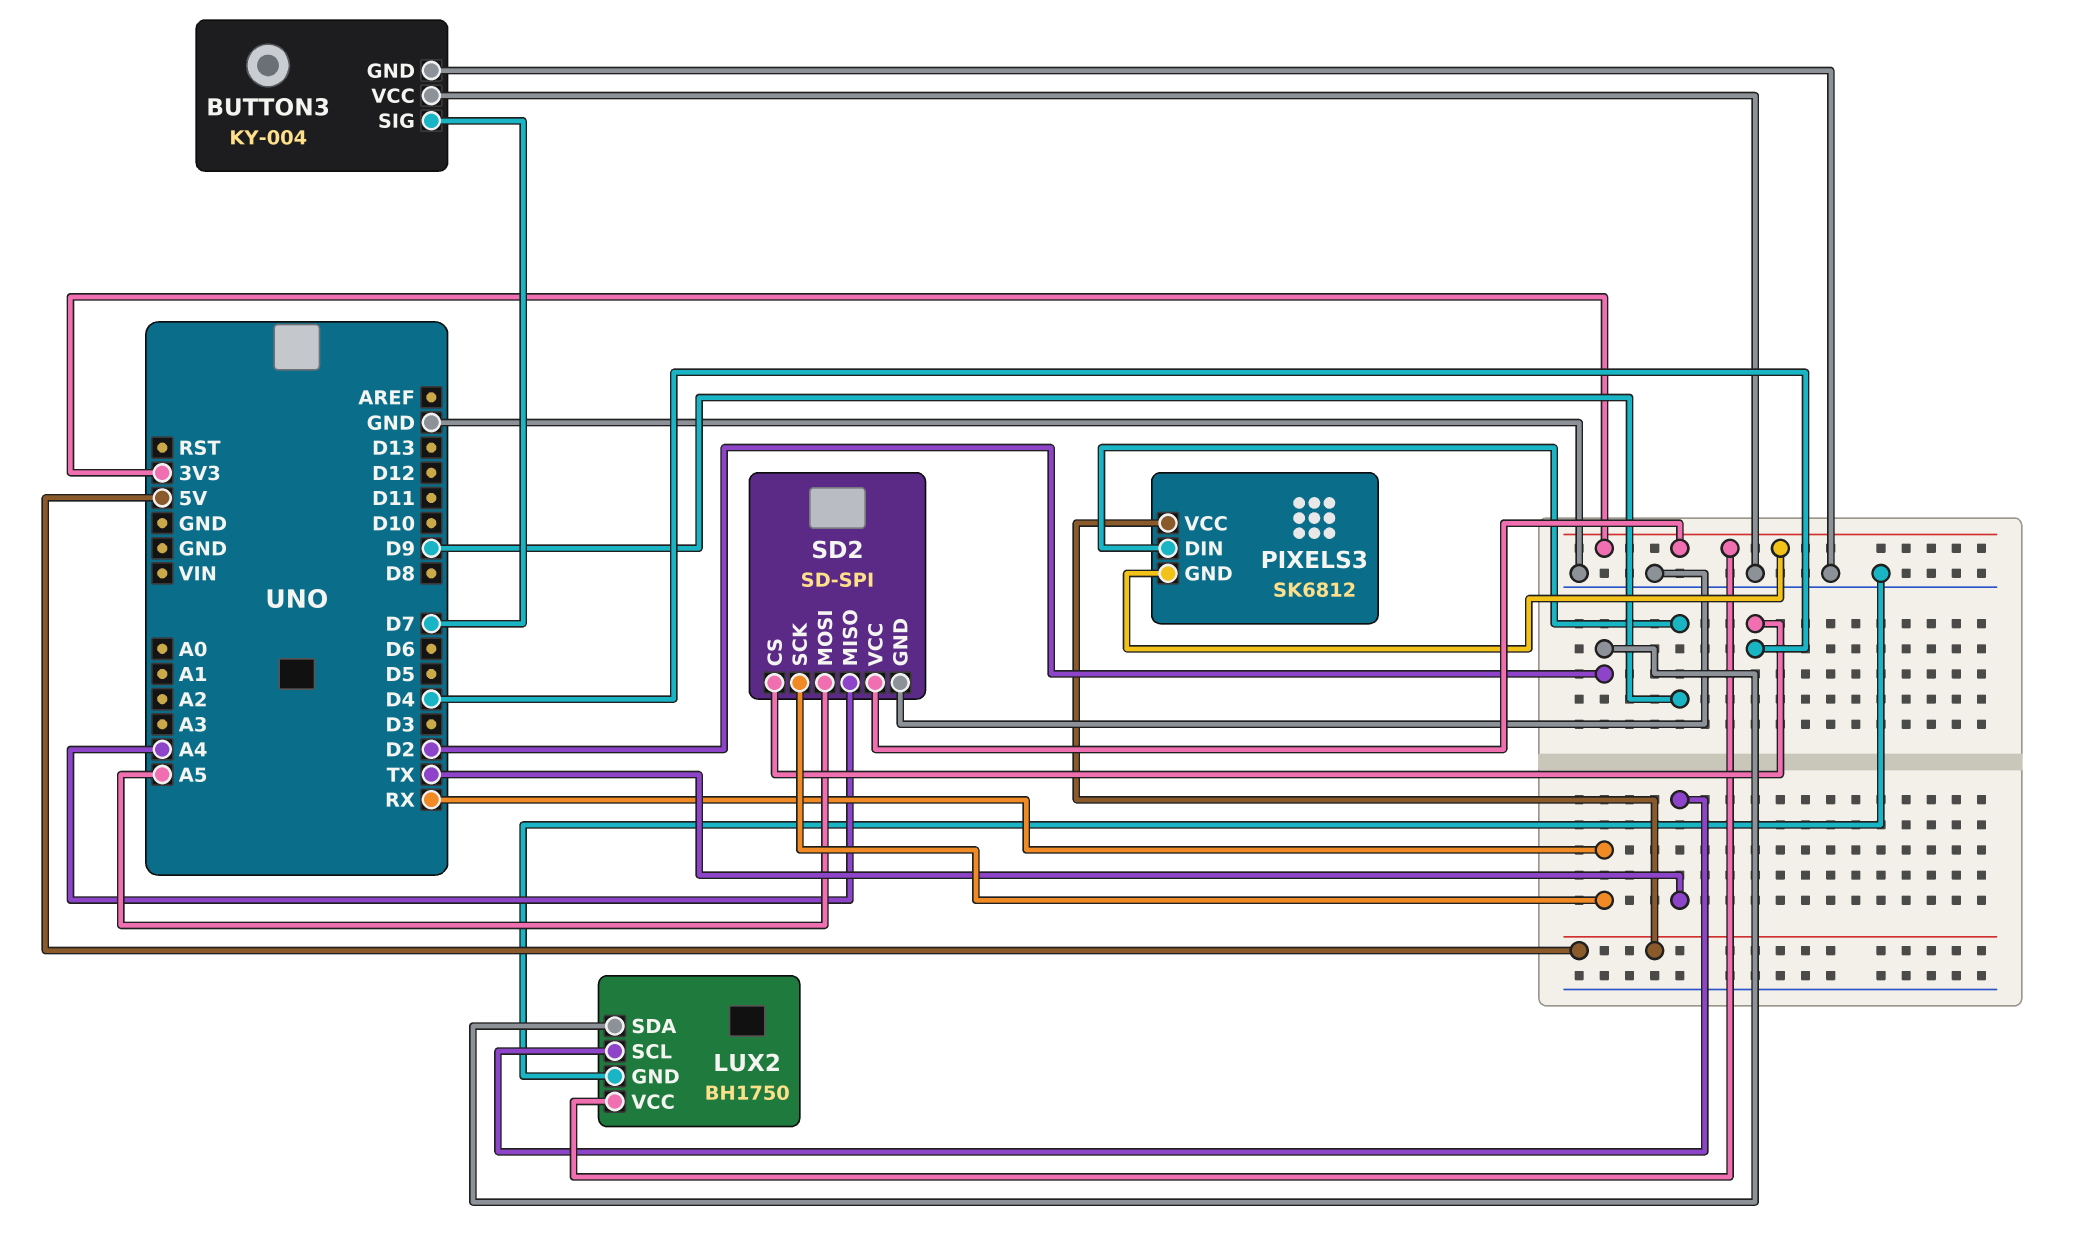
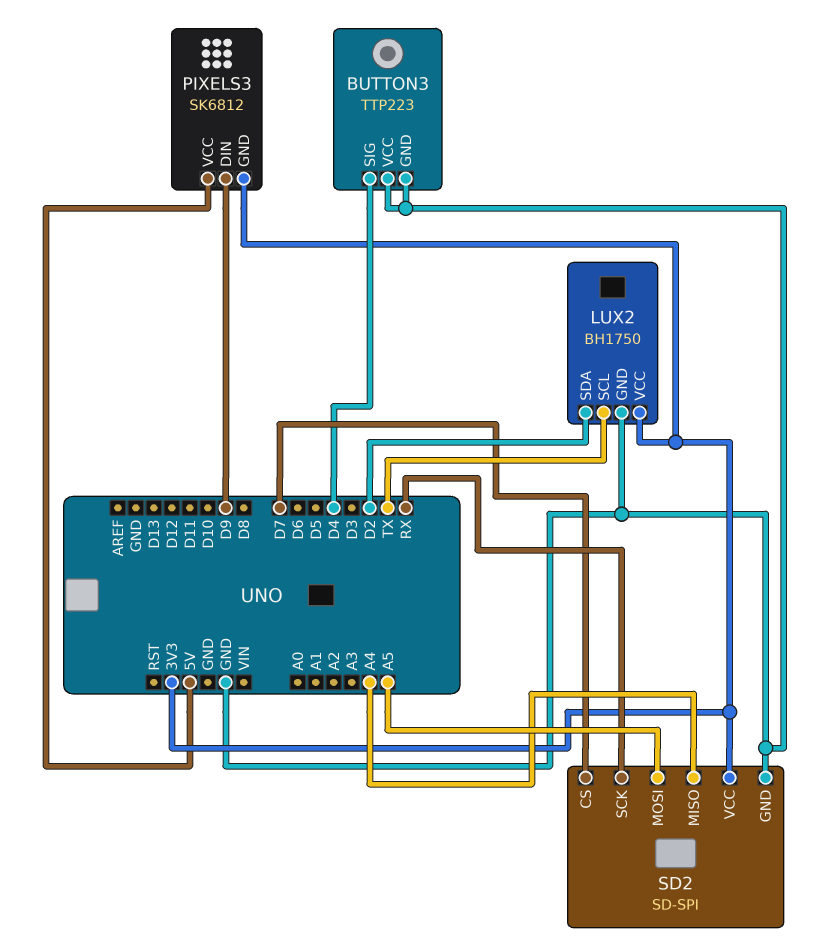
BUTTON3: KY-004 -> TTP223
BUTTON3 pin SIG: D7 -> D4
SD2 pin CS: D4 -> D7

